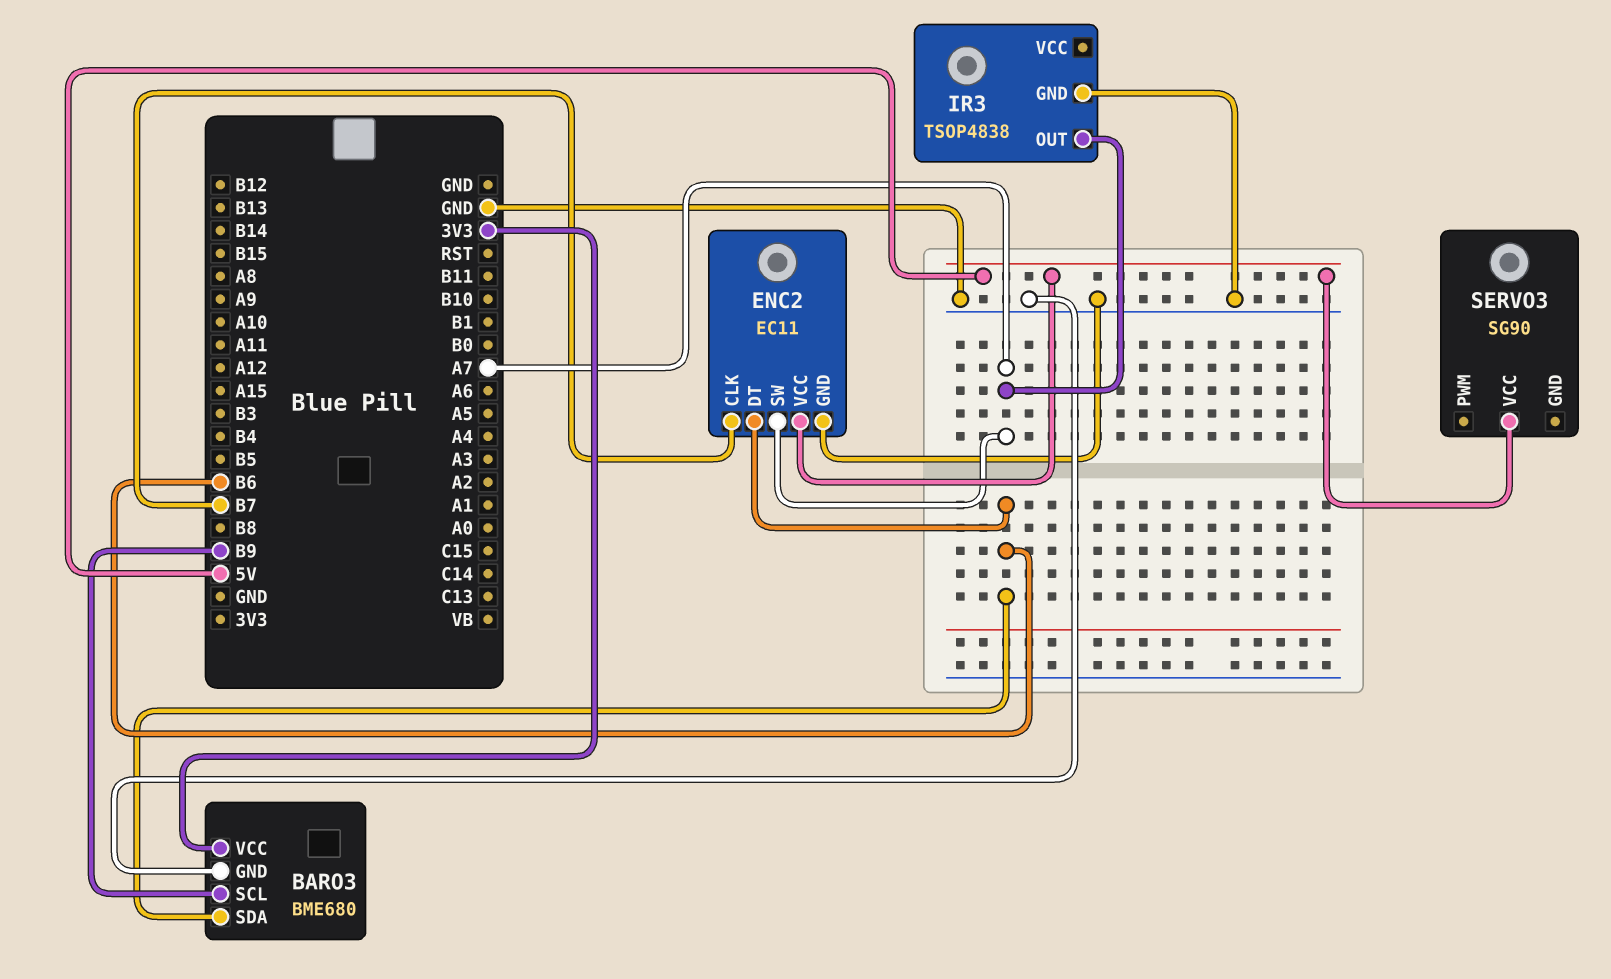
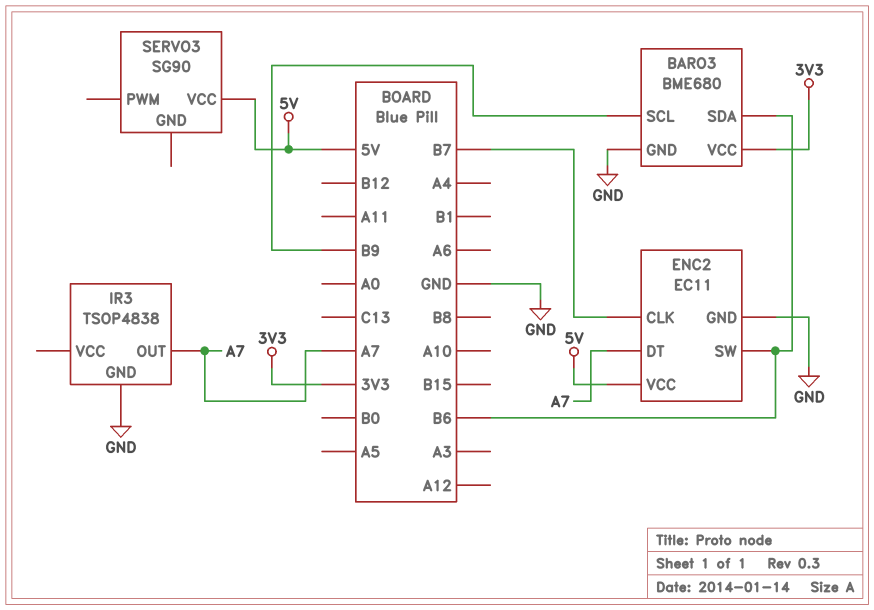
ENC2 pin DT: B6 -> A7
ENC2 pin SW: A7 -> B6

